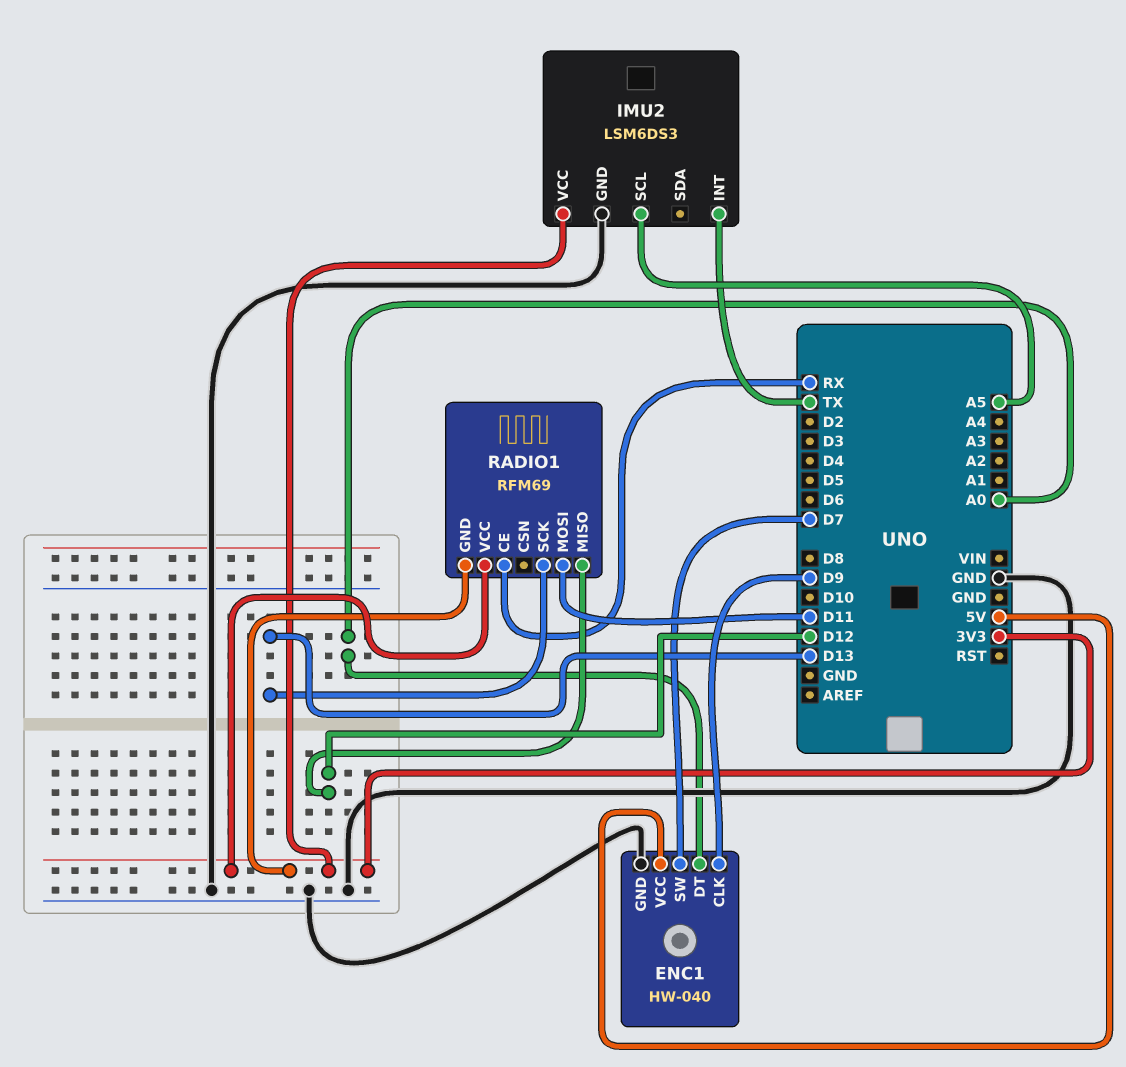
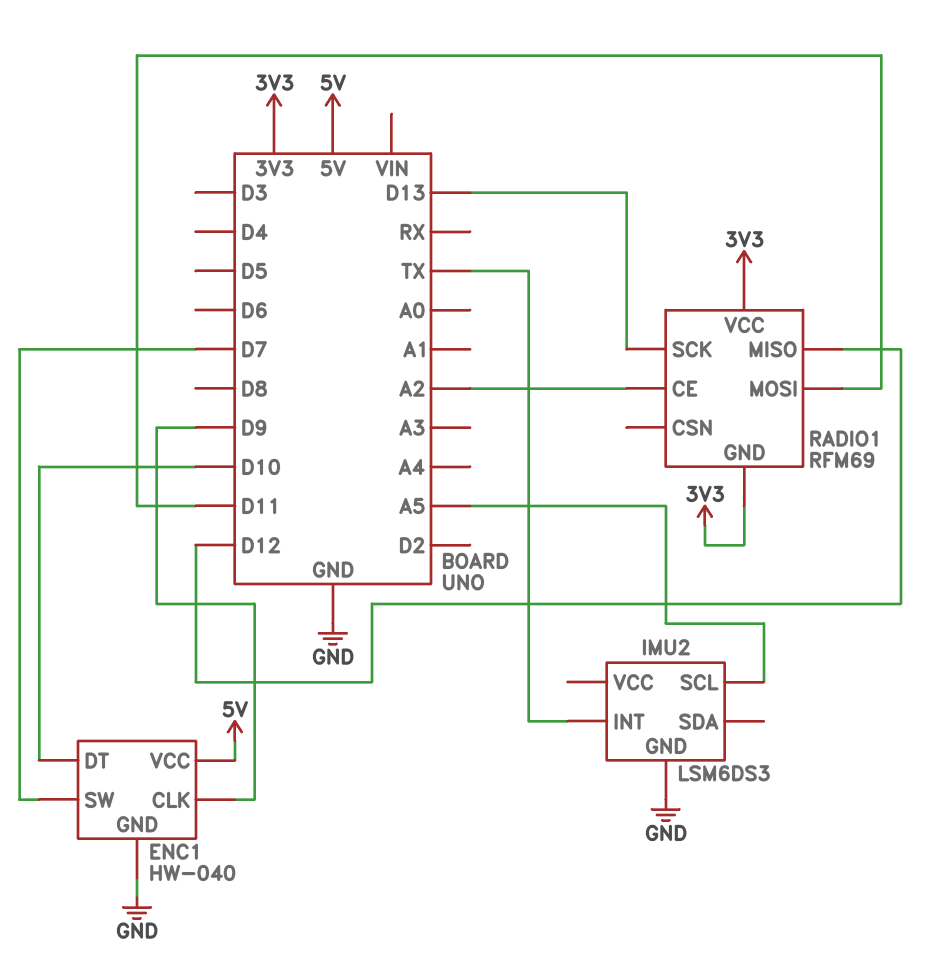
ENC1 pin DT: A0 -> D10
IMU2 pin VCC: 3V3 -> none
RADIO1 pin CE: RX -> A2

